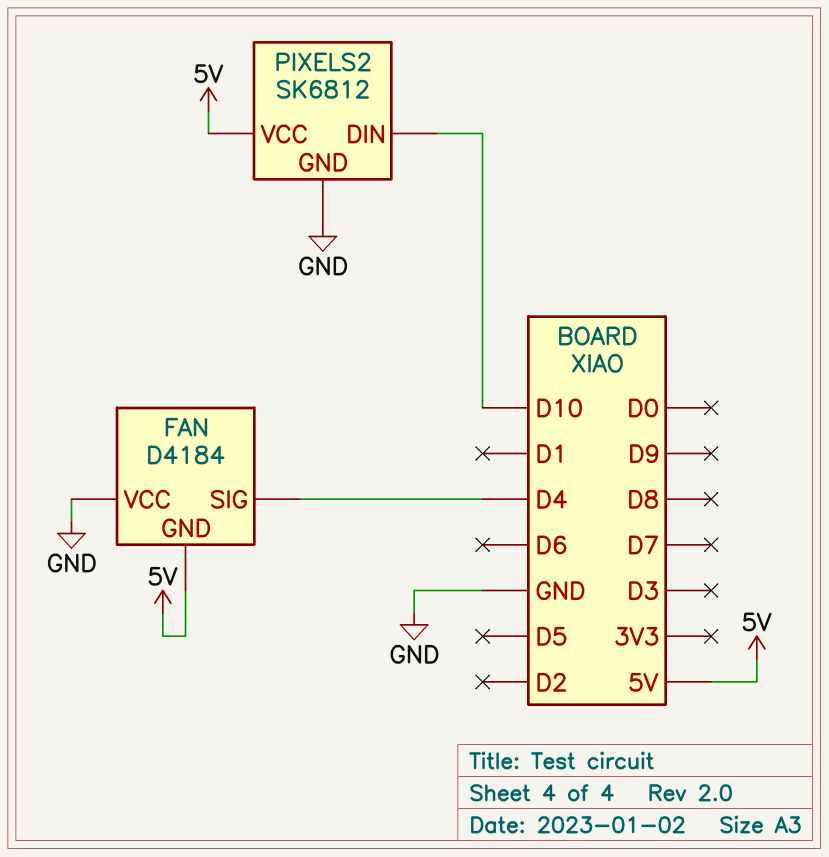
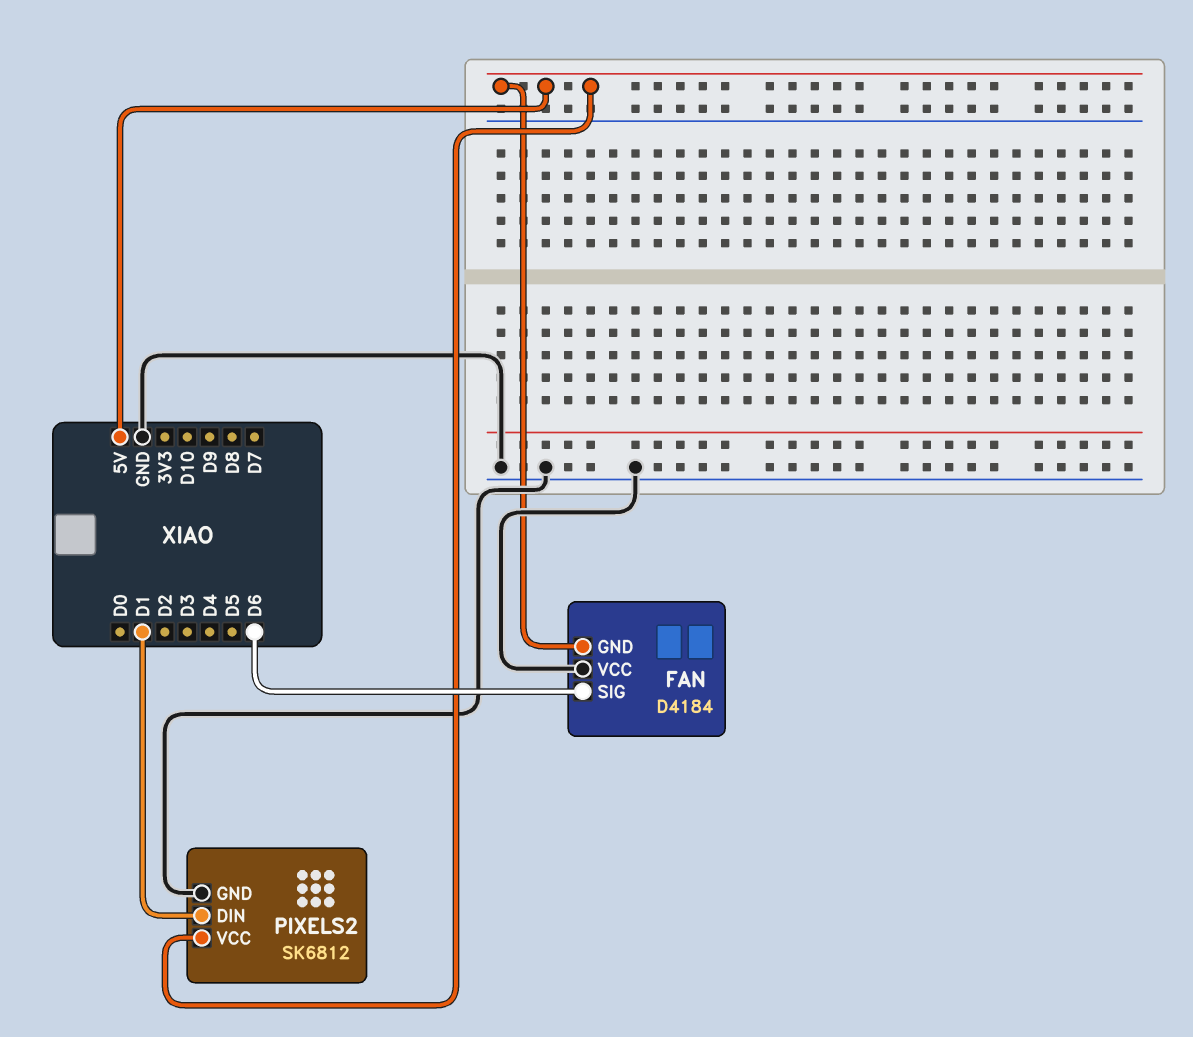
FAN pin SIG: D4 -> D6
PIXELS2 pin DIN: D10 -> D1

